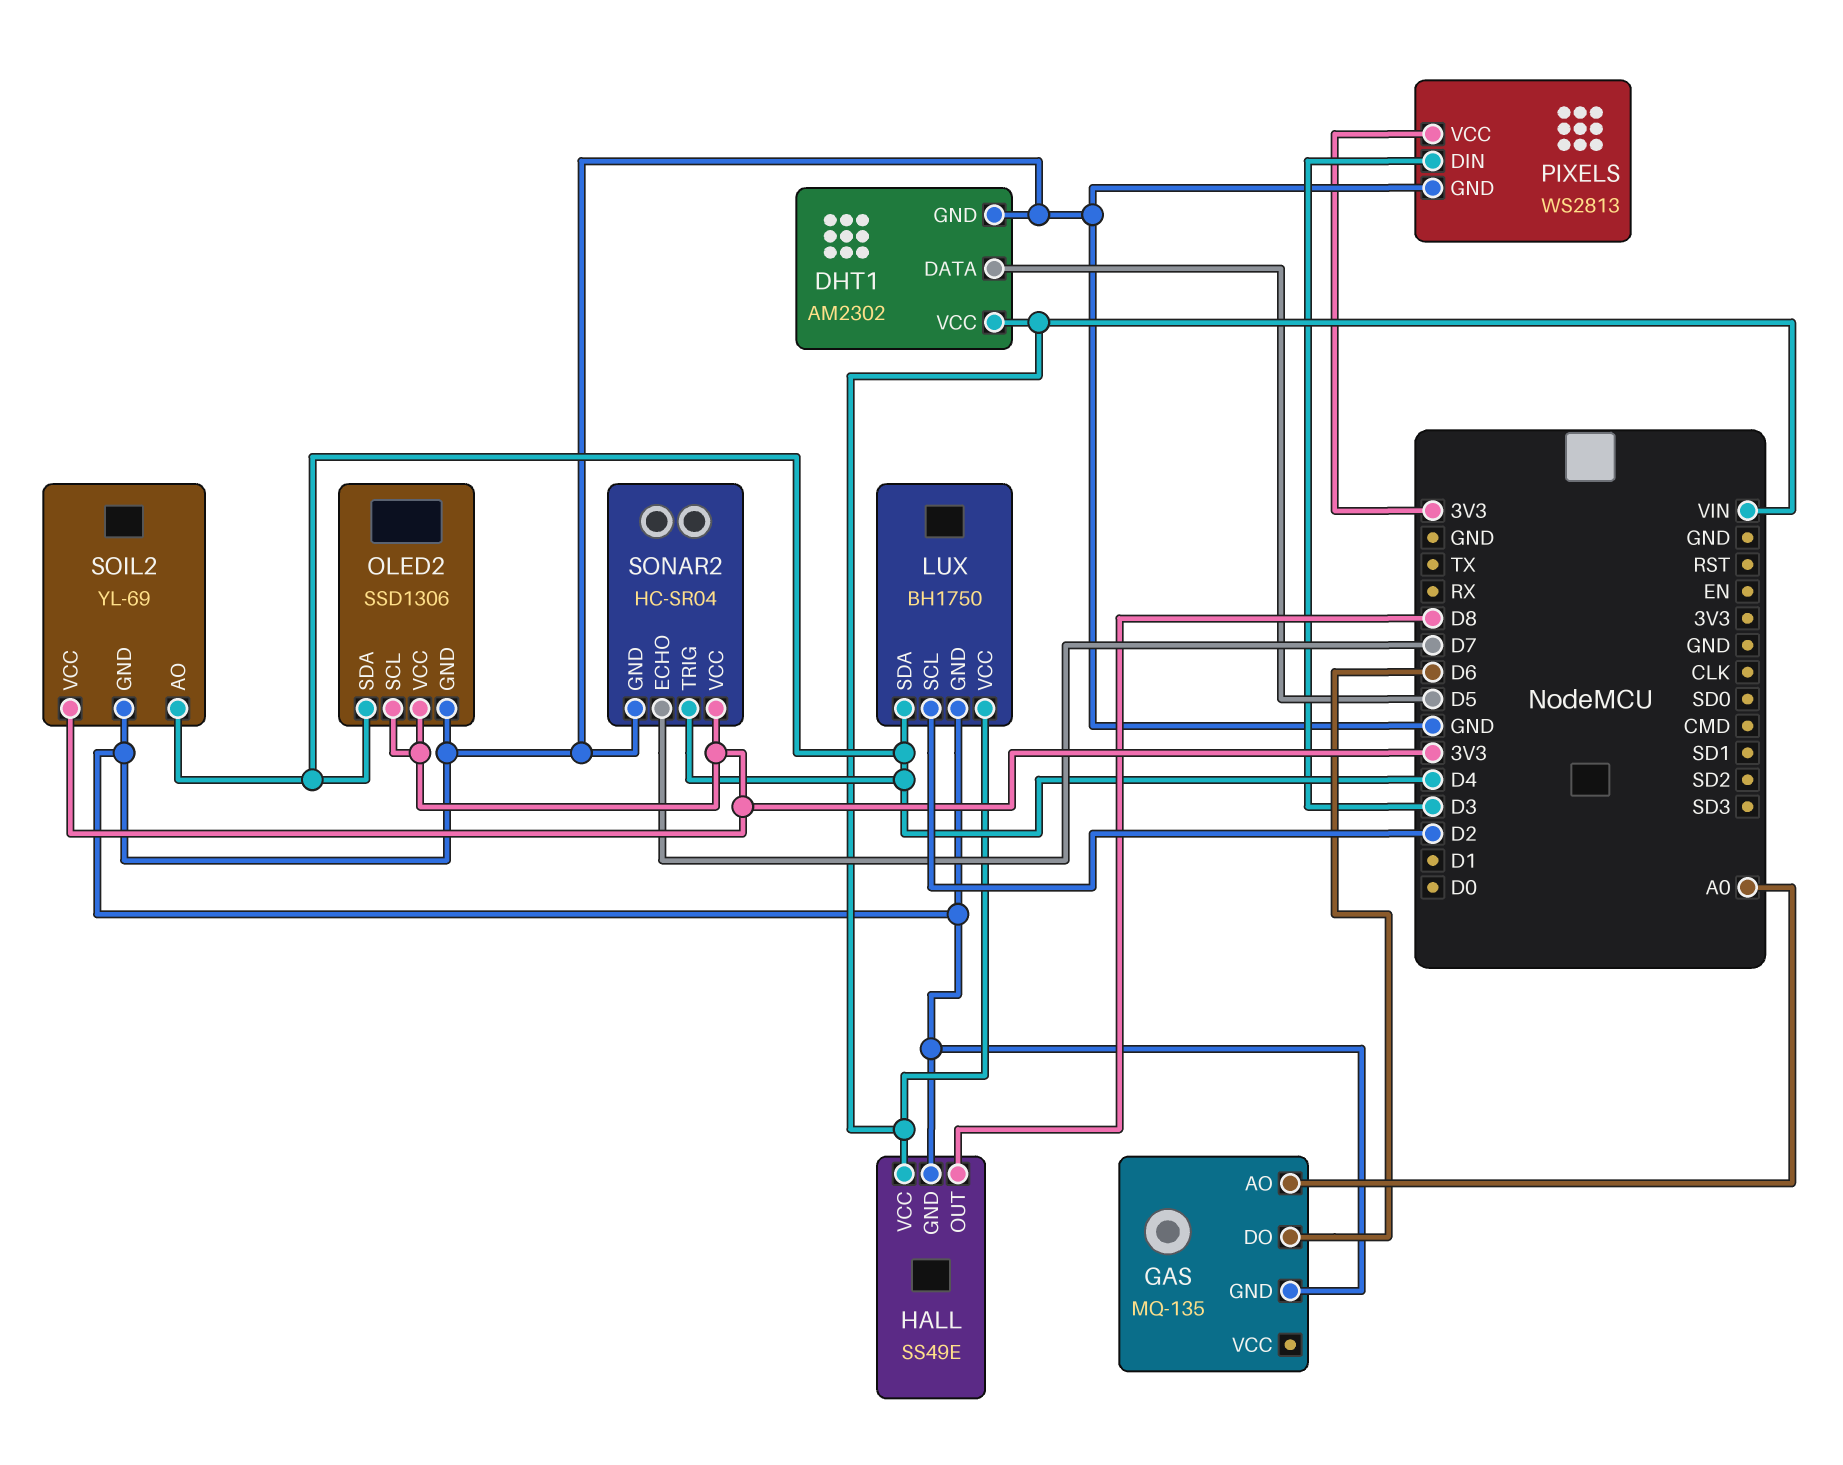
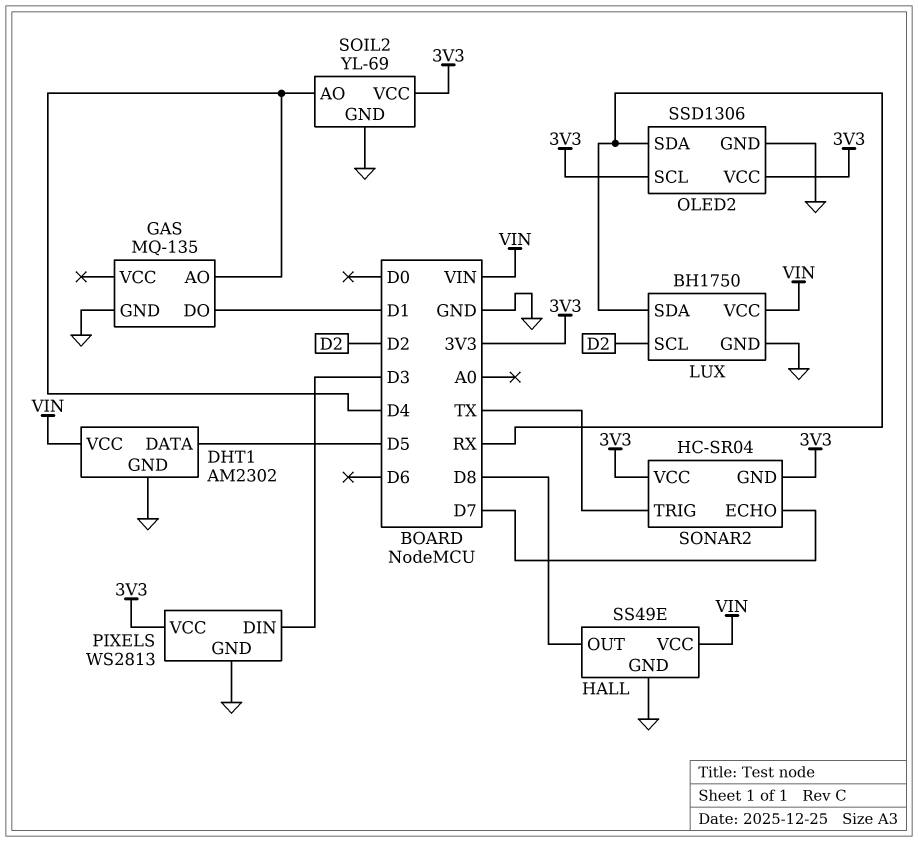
GAS pin AO: A0 -> D4
GAS pin DO: D6 -> D1
LUX pin SDA: D4 -> RX
OLED2 pin SDA: D4 -> RX
SONAR2 pin GND: GND -> 3V3
SONAR2 pin TRIG: D4 -> TX

